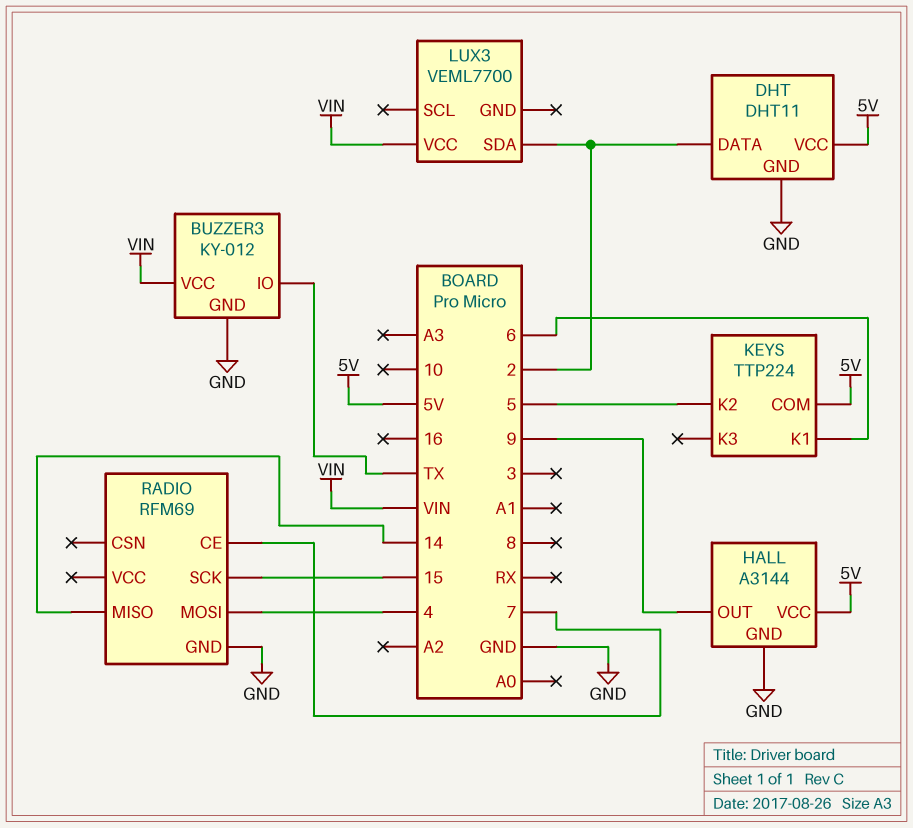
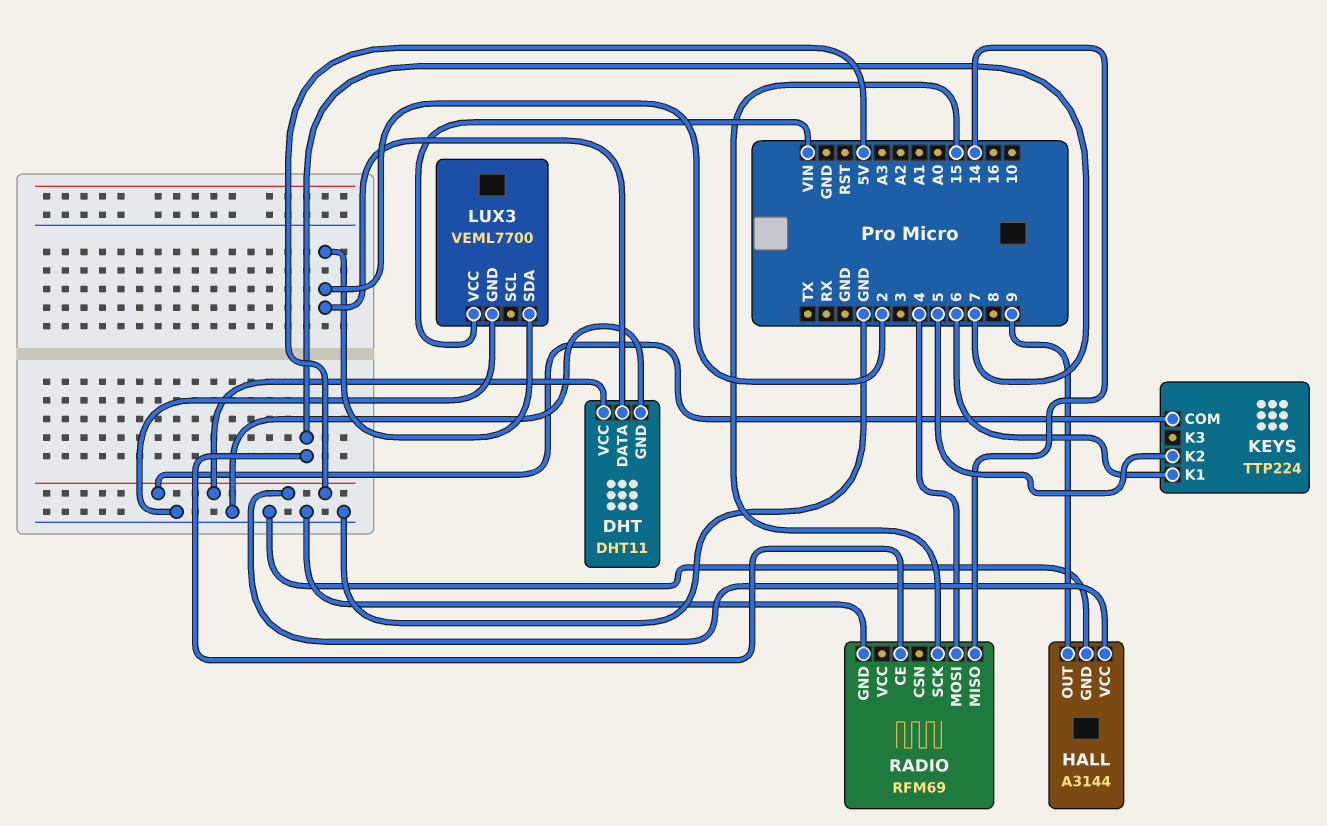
BUZZER3: KY-012 -> none
BUZZER3 pin GND: GND -> none
BUZZER3 pin IO: TX -> none
BUZZER3 pin VCC: VIN -> none
LUX3 pin GND: none -> GND

